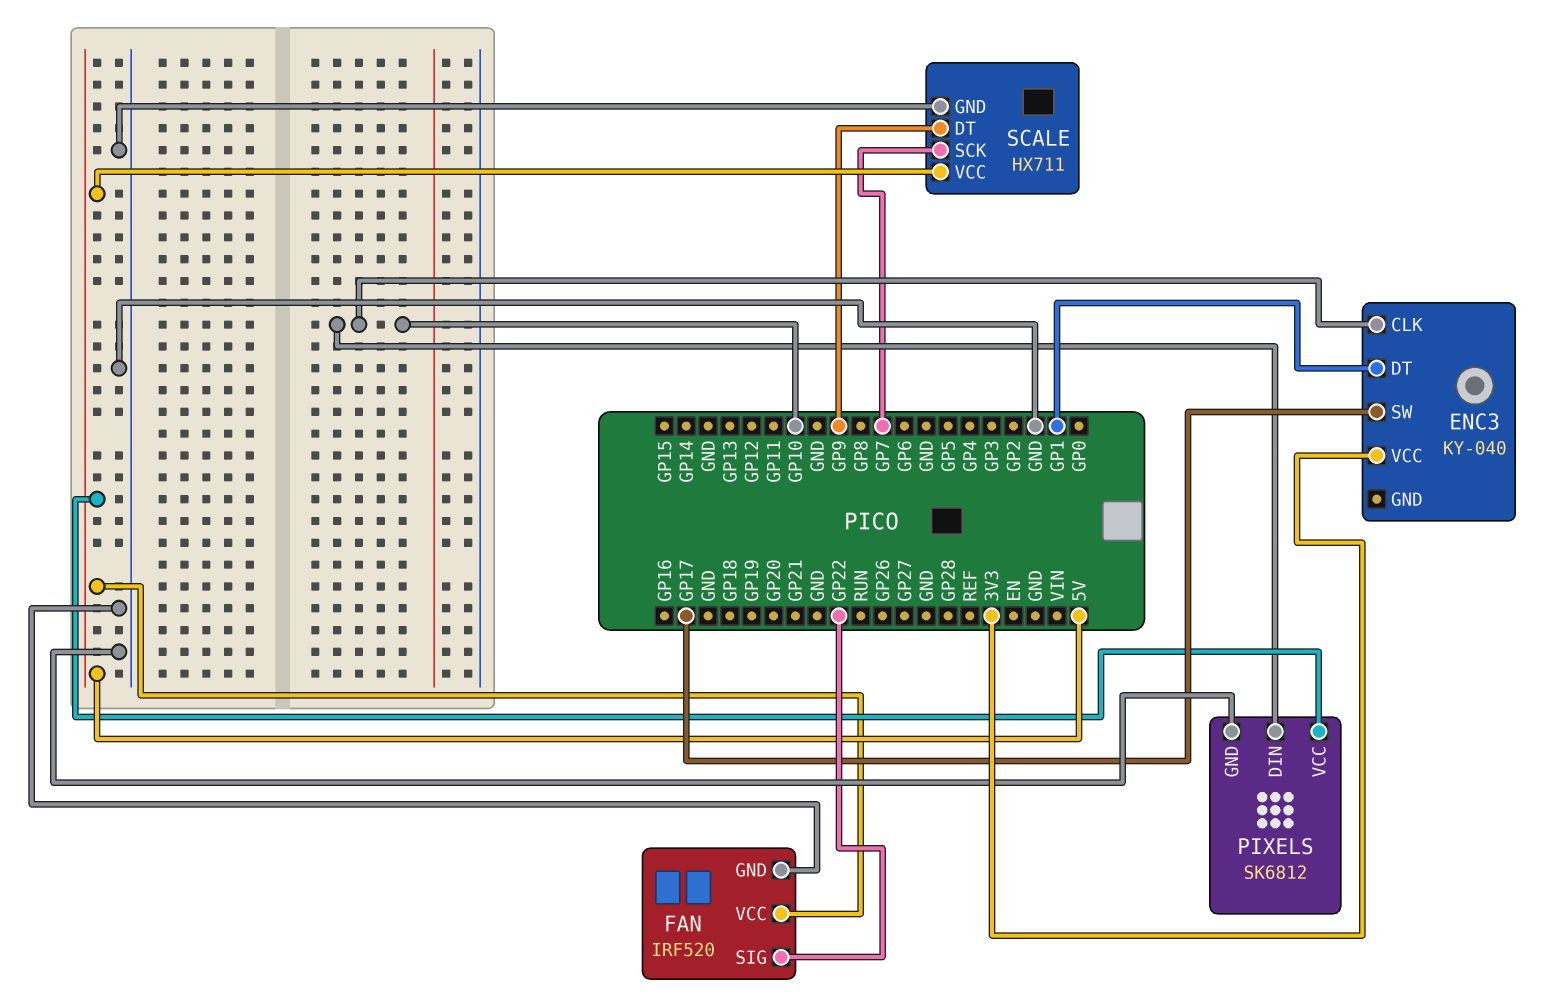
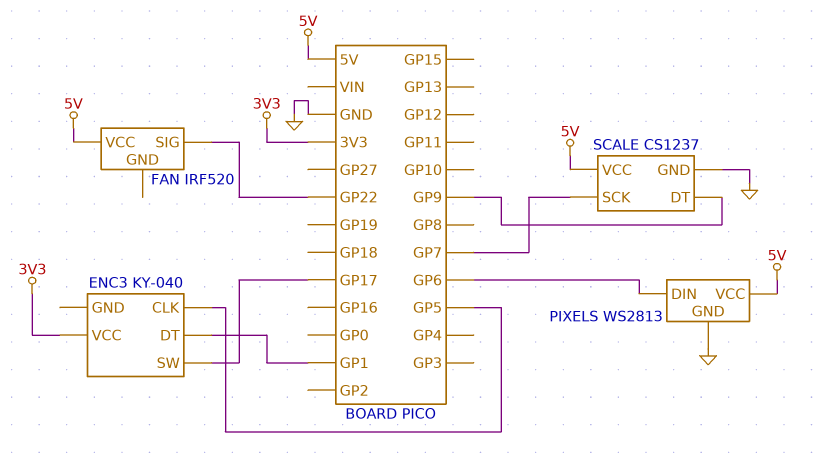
ENC3 pin CLK: GP10 -> GP5
FAN pin GND: GND -> none
PIXELS: SK6812 -> WS2813
PIXELS pin DIN: GP10 -> GP6
SCALE: HX711 -> CS1237

